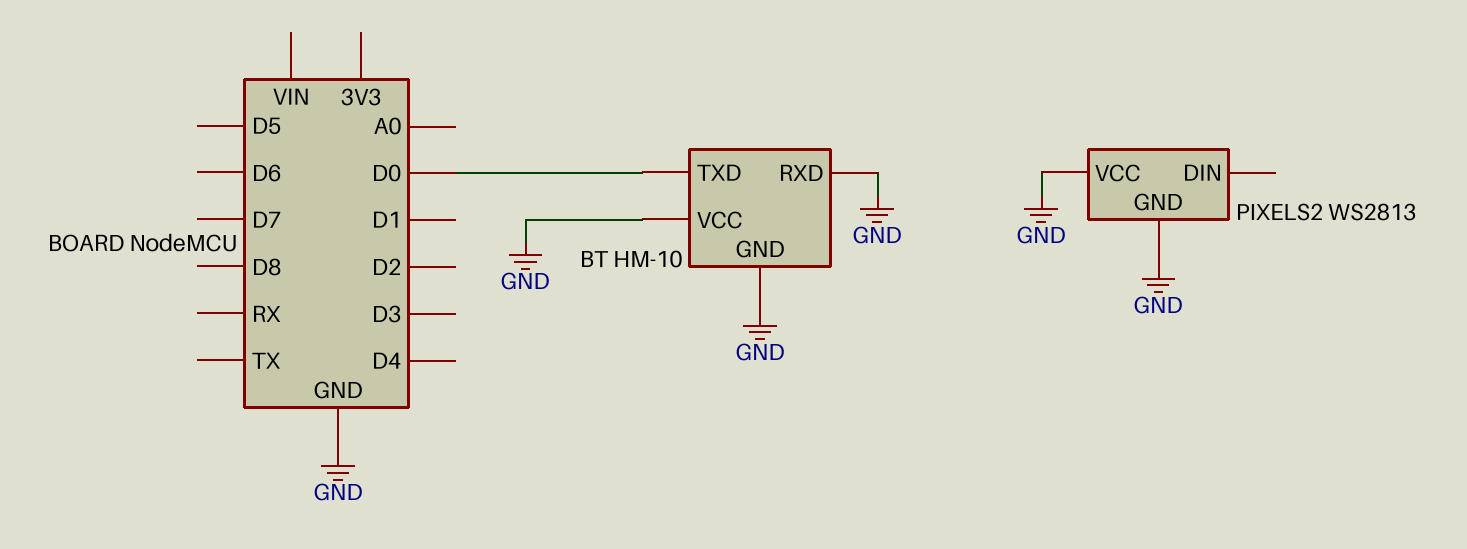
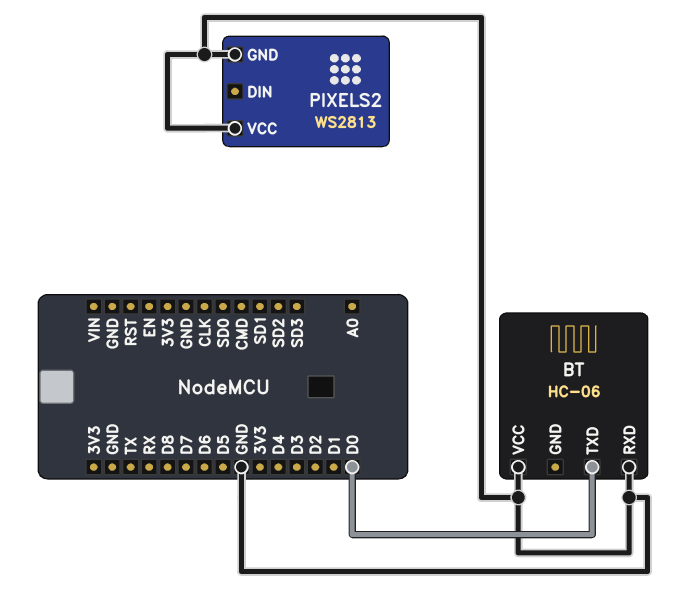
BT: HM-10 -> HC-06
BT pin GND: GND -> none

